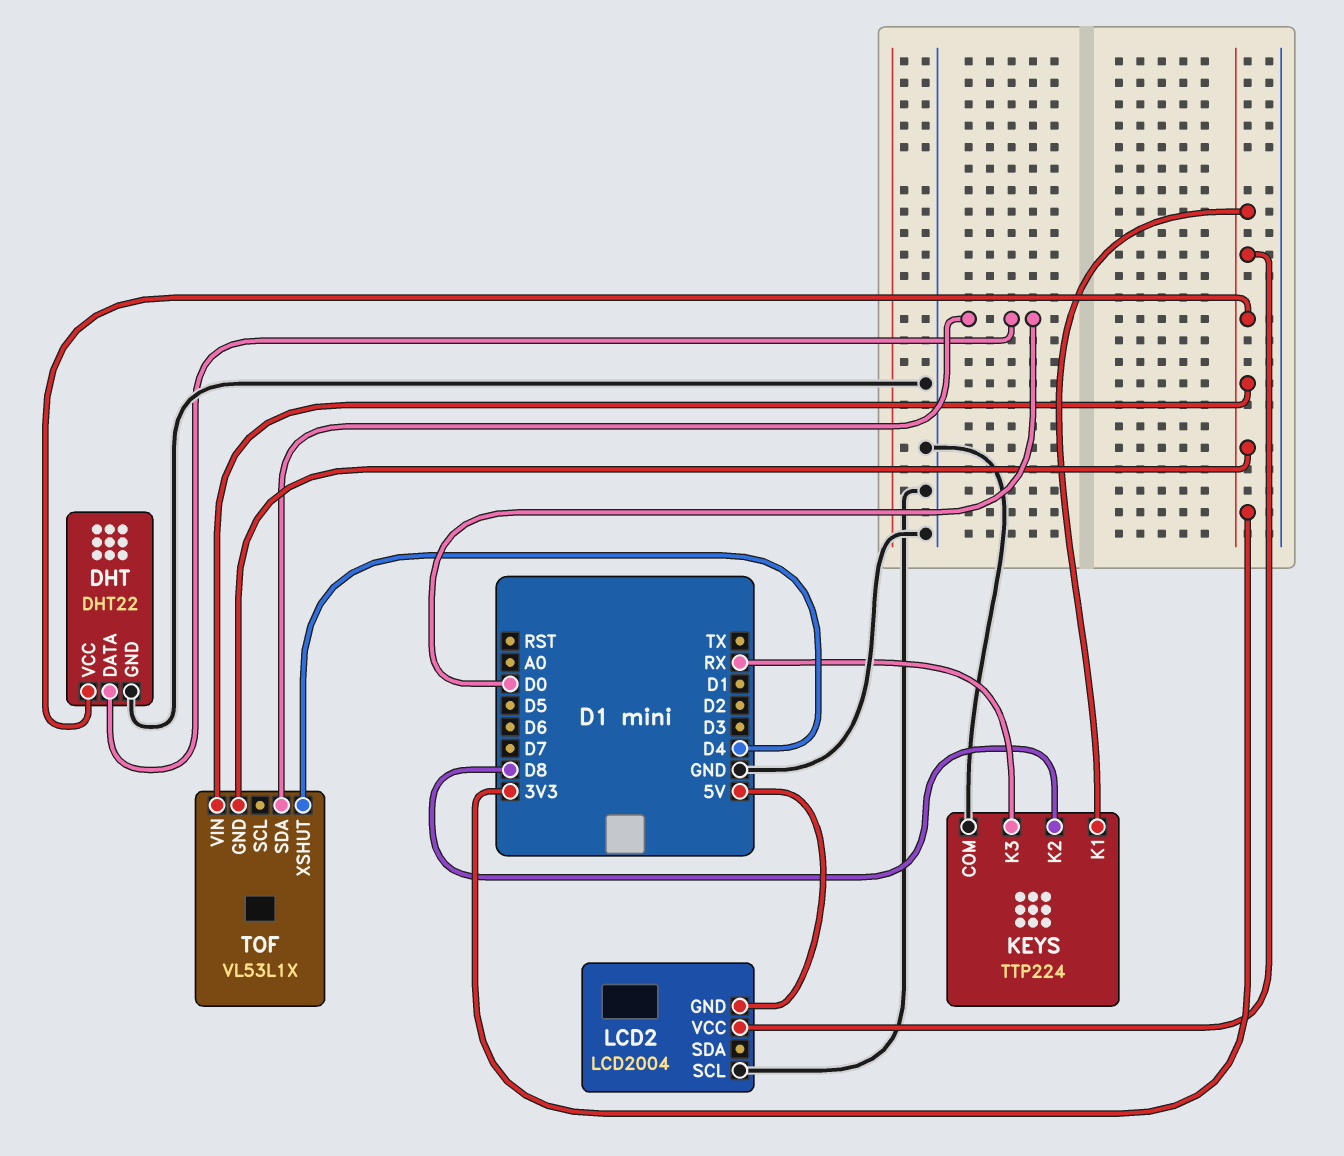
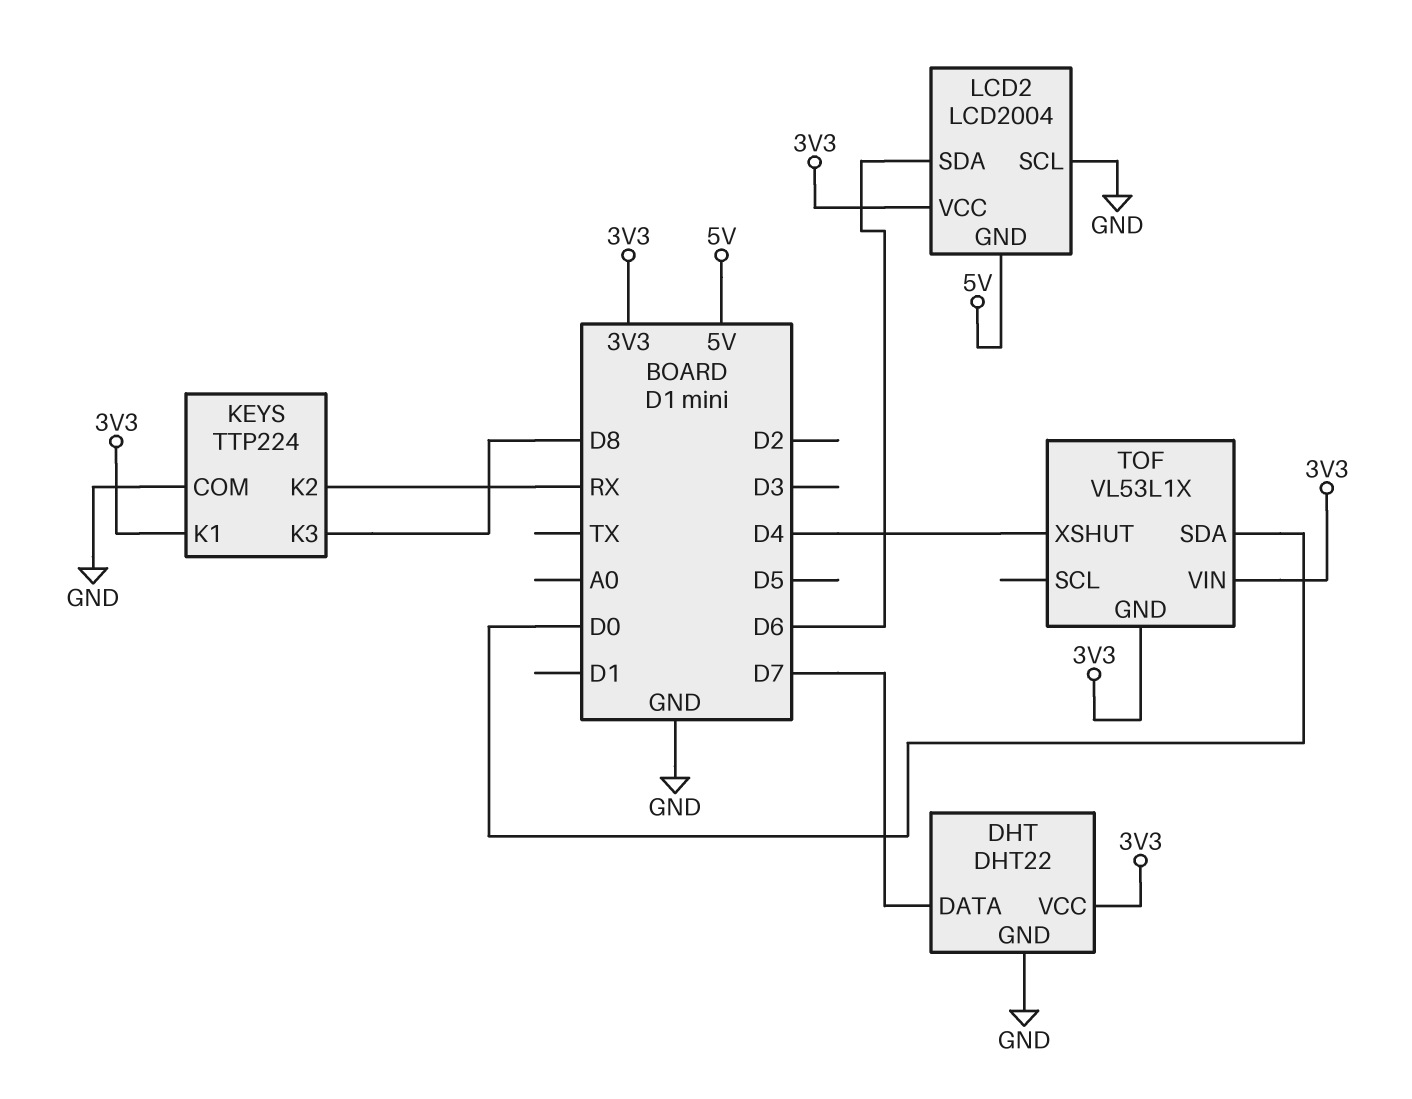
DHT pin DATA: D0 -> D7
KEYS pin K2: D8 -> RX
KEYS pin K3: RX -> D8
LCD2 pin SDA: none -> D6

